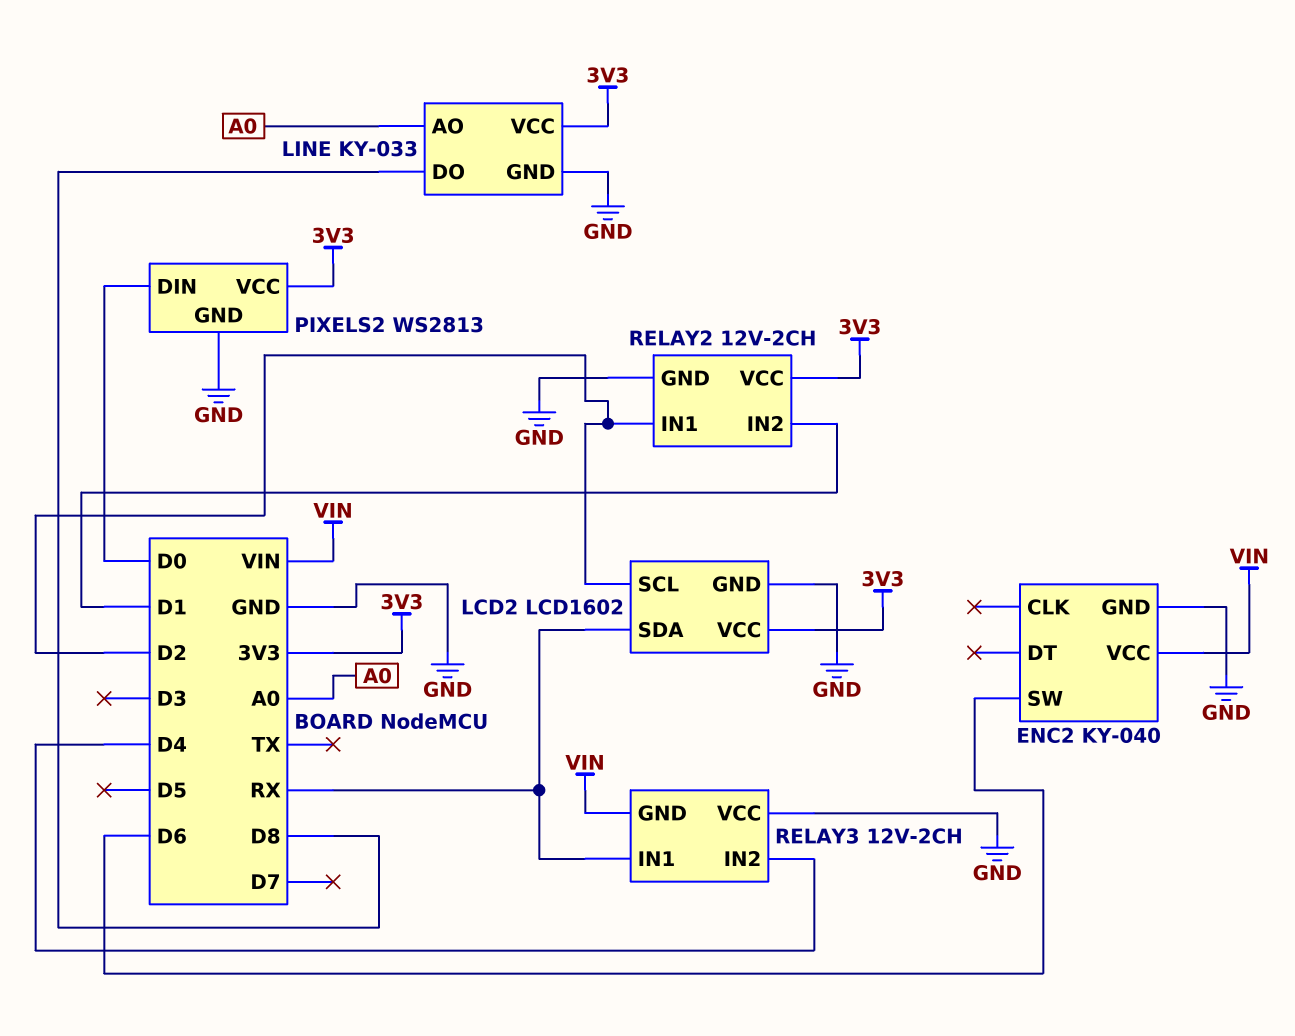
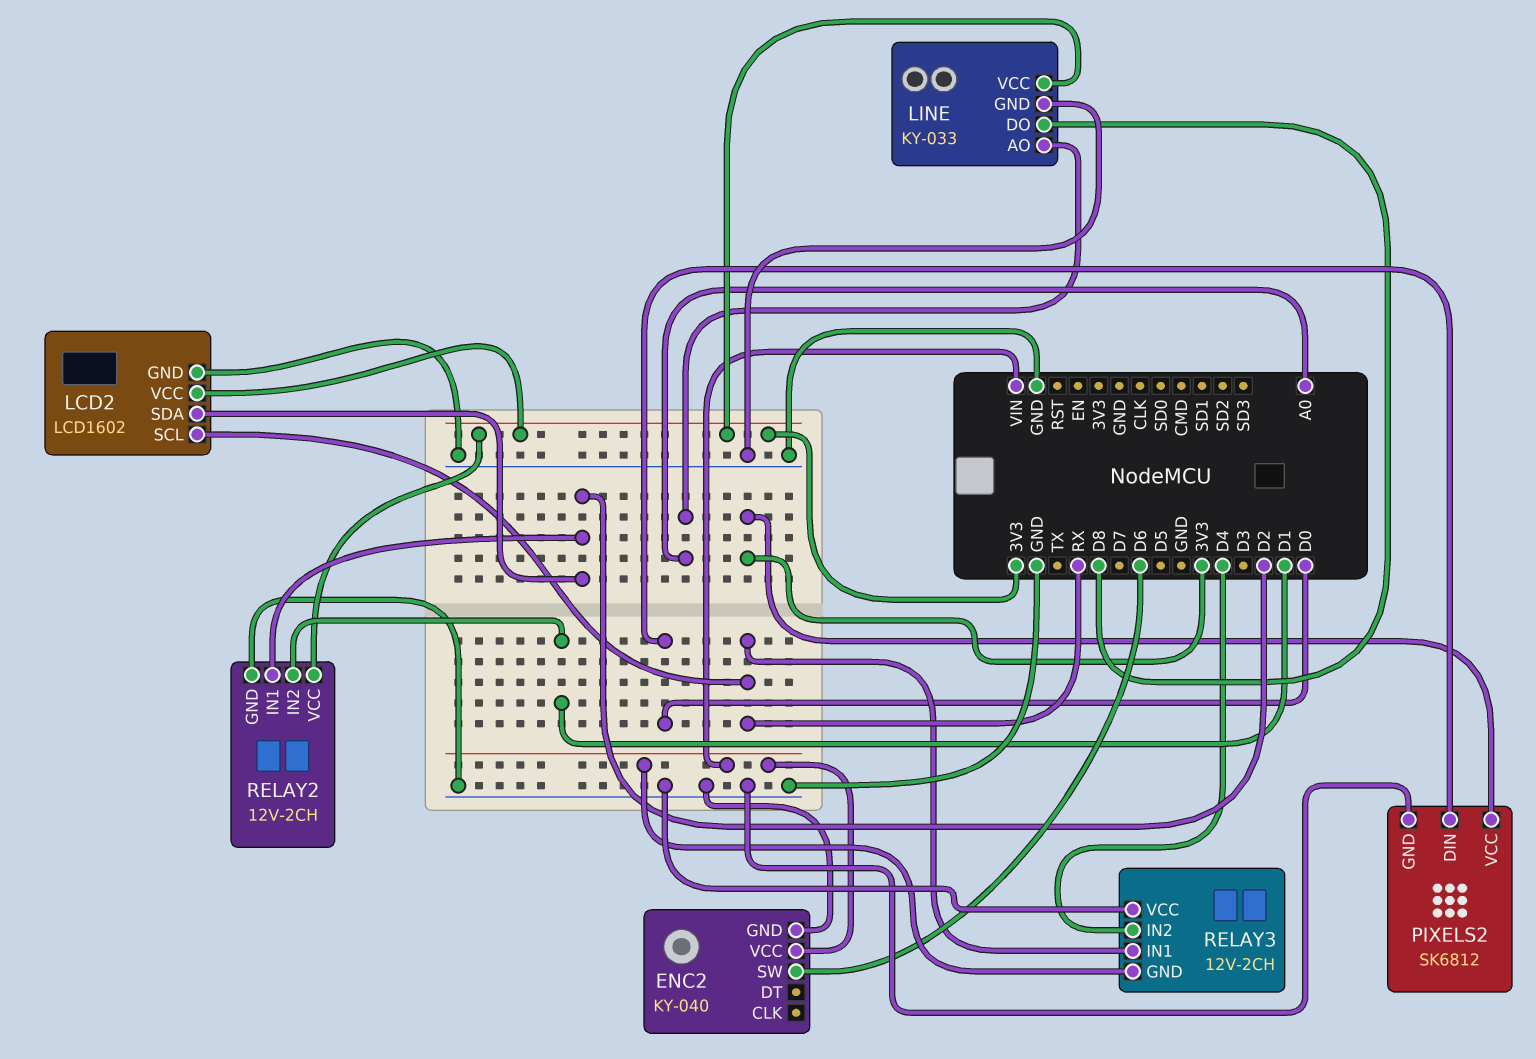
LCD2 pin SCL: D2 -> RX
LCD2 pin SDA: RX -> D2
PIXELS2: WS2813 -> SK6812

